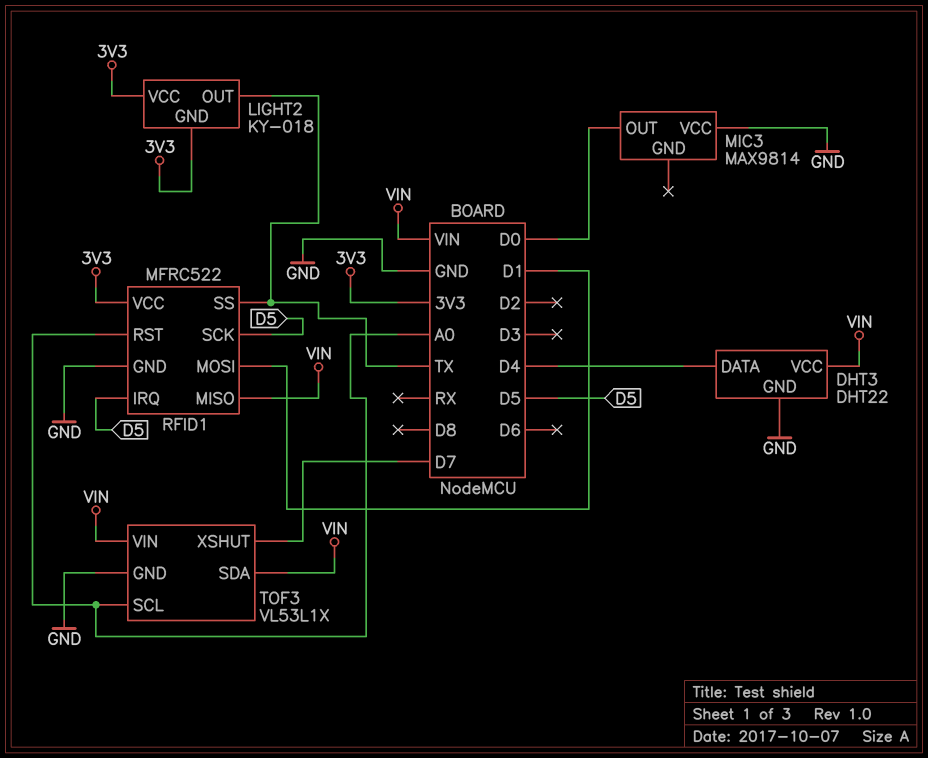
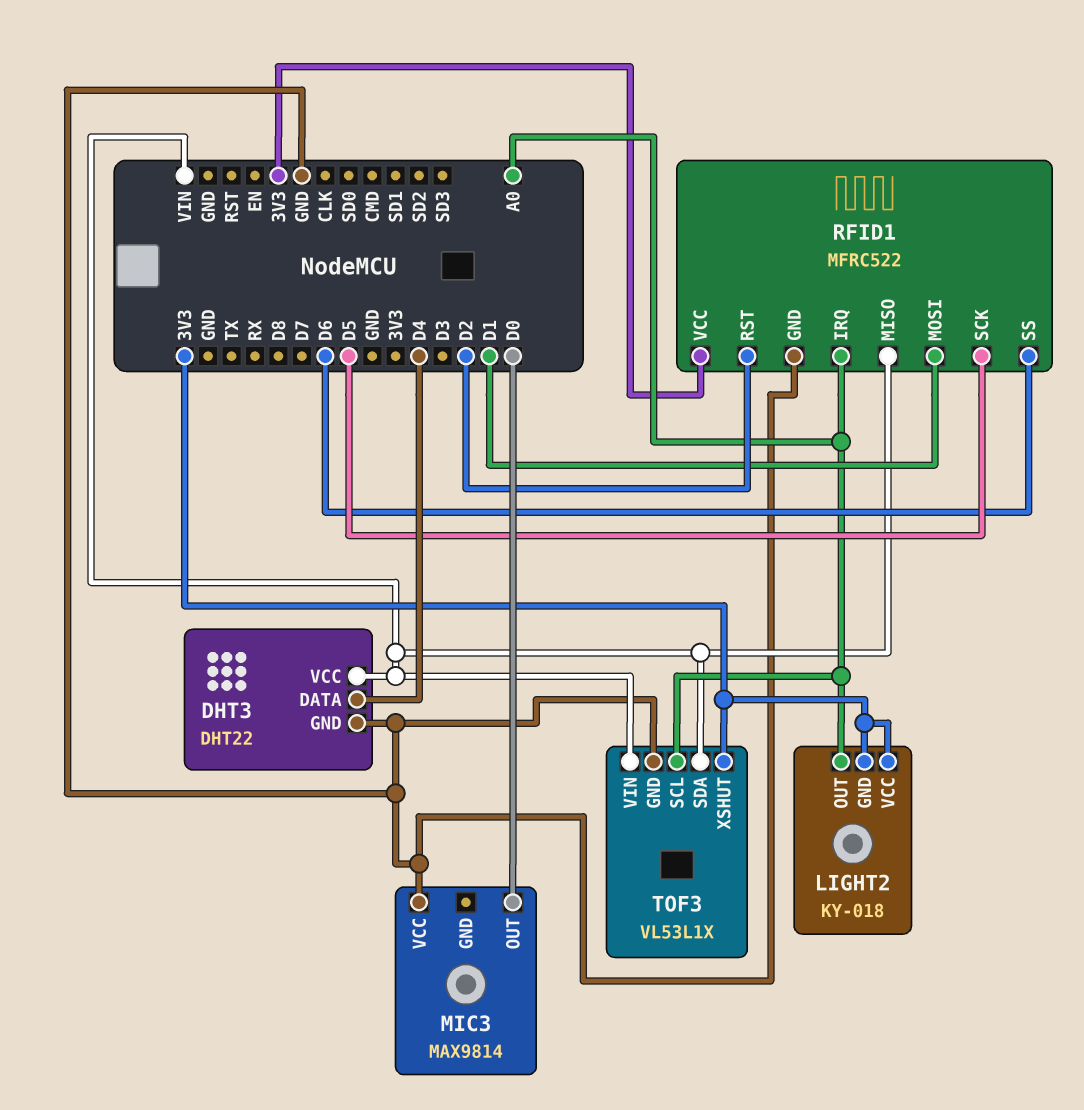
LIGHT2 pin OUT: TX -> A0
RFID1 pin IRQ: D5 -> A0
RFID1 pin RST: A0 -> D2
RFID1 pin SS: TX -> D6
TOF3 pin XSHUT: D7 -> 3V3

